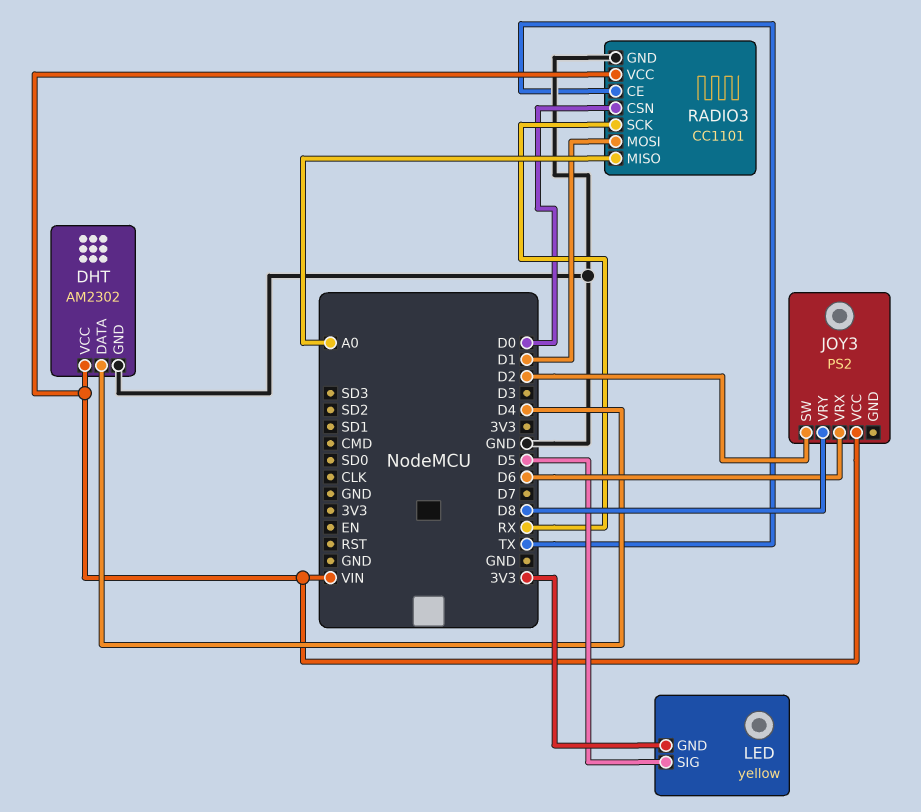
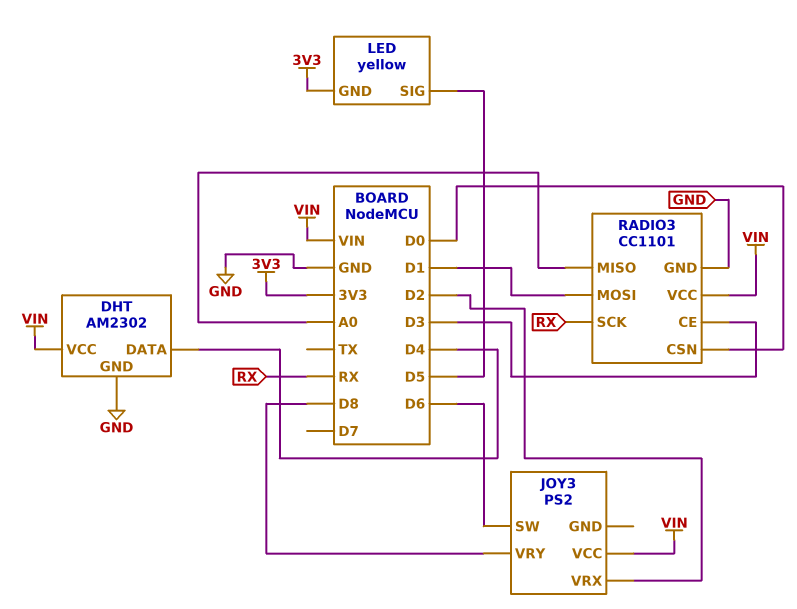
JOY3 pin SW: D2 -> D6
JOY3 pin VRX: D6 -> D2
RADIO3 pin CE: TX -> D3

